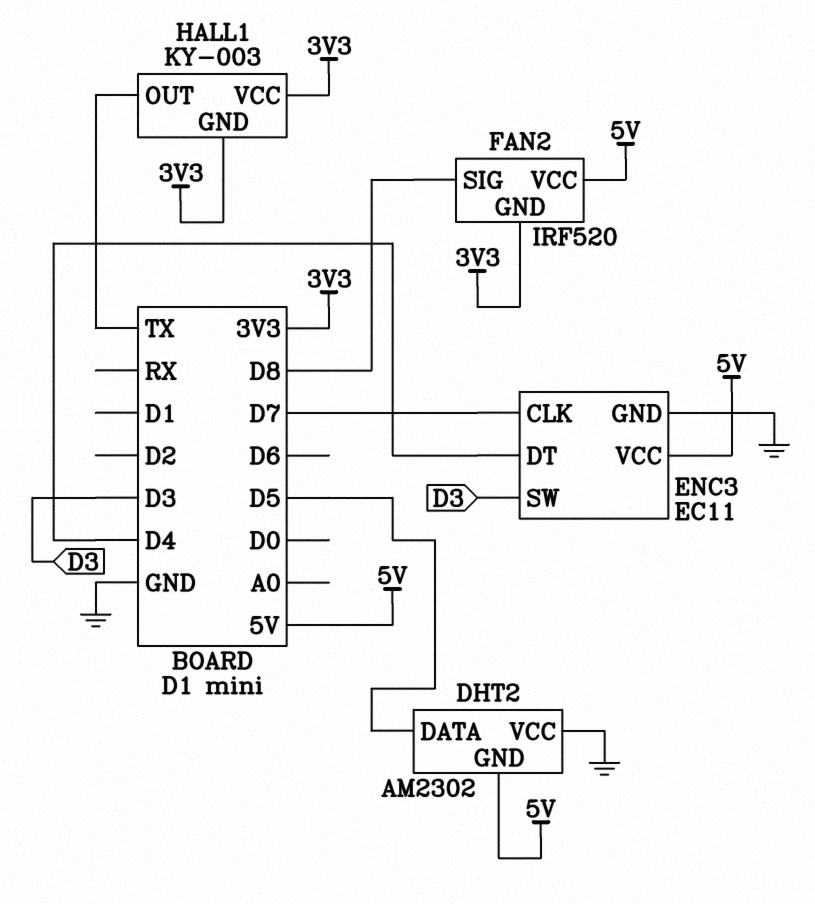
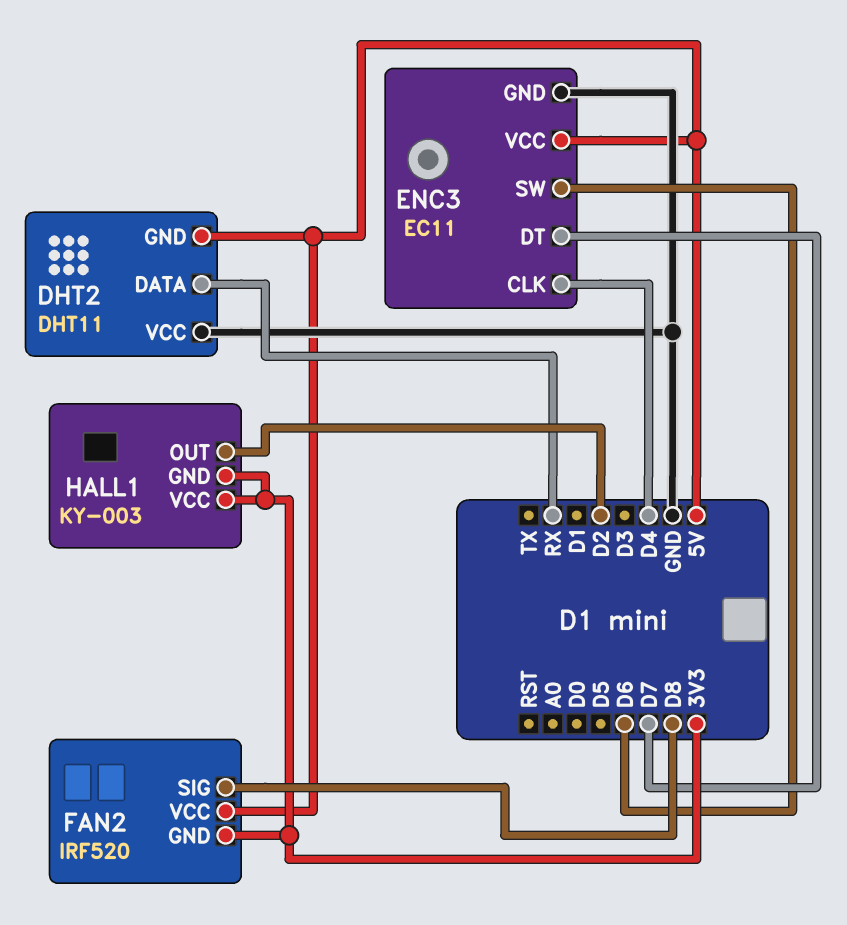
DHT2: AM2302 -> DHT11
DHT2 pin DATA: D5 -> RX
ENC3 pin CLK: D7 -> D4
ENC3 pin DT: D4 -> D7
ENC3 pin SW: D3 -> D6
HALL1 pin OUT: TX -> D2

